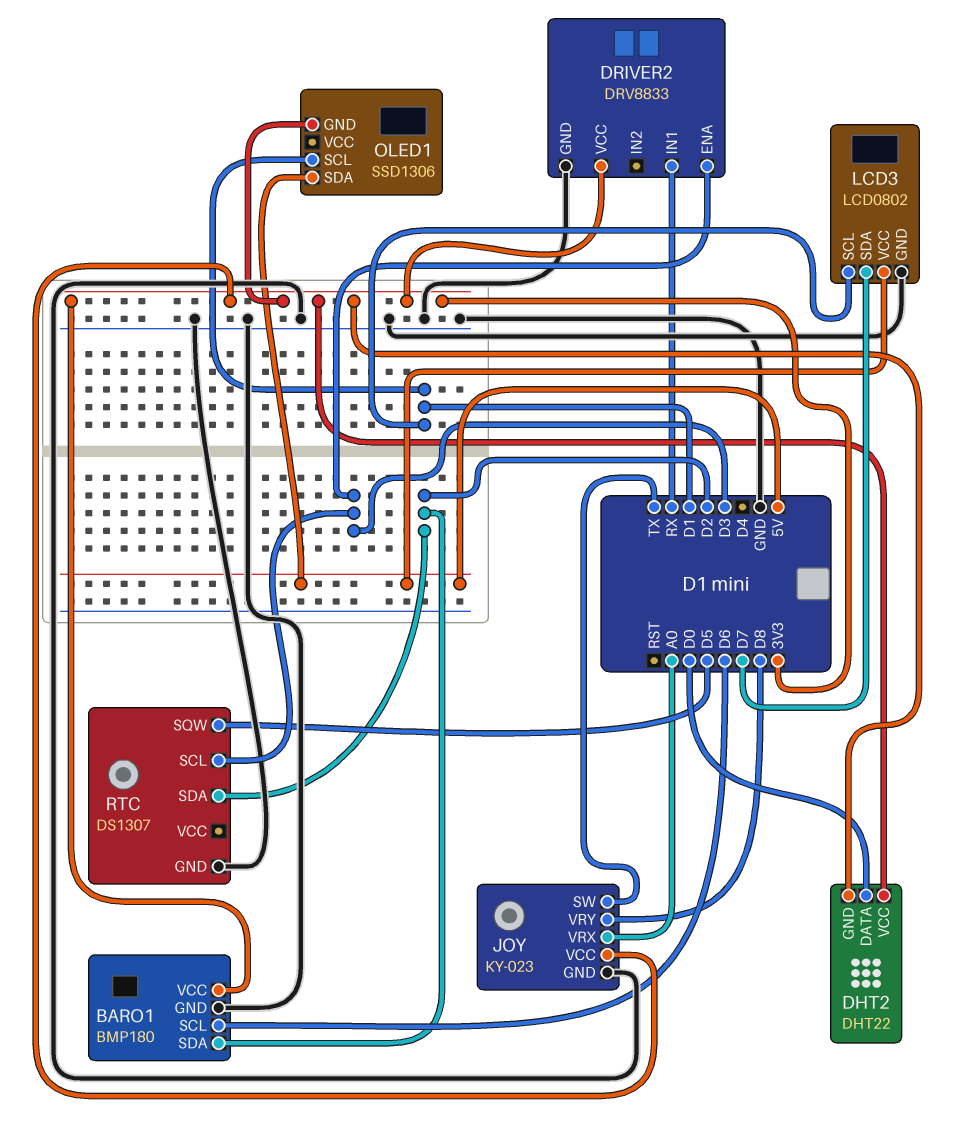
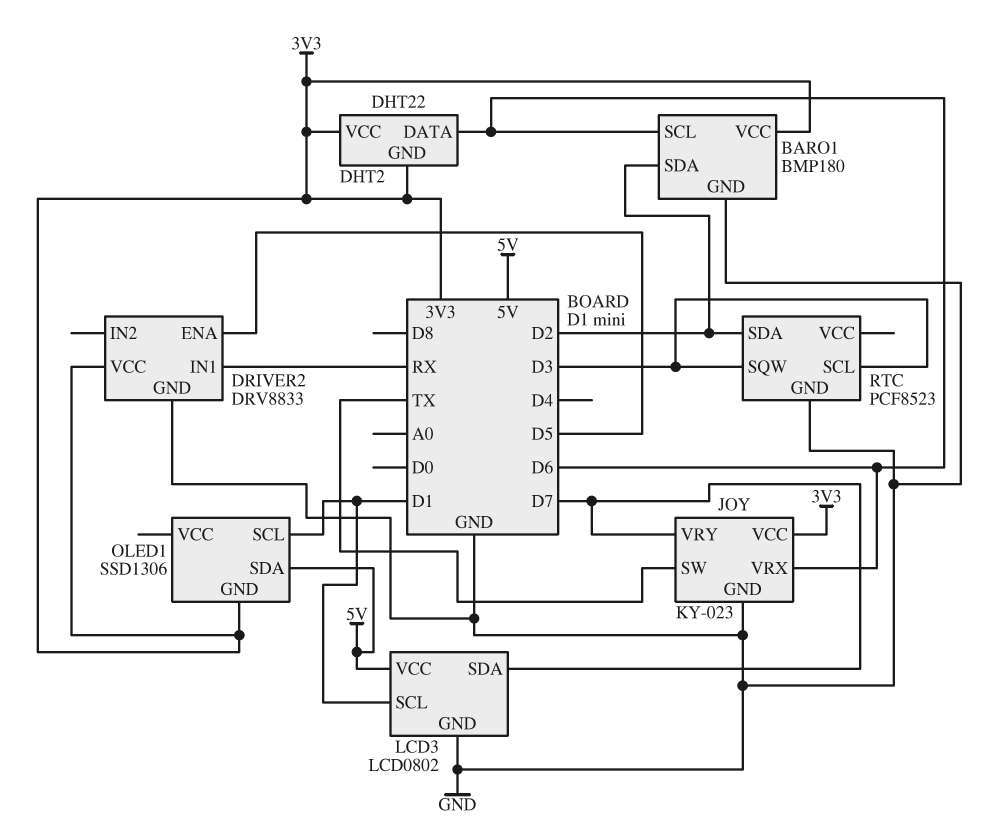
DHT2 pin DATA: D0 -> D6
DRIVER2 pin ENA: D3 -> D5
JOY pin VRX: A0 -> D6
JOY pin VRY: D8 -> D7
RTC: DS1307 -> PCF8523
RTC pin SQW: D5 -> D3

